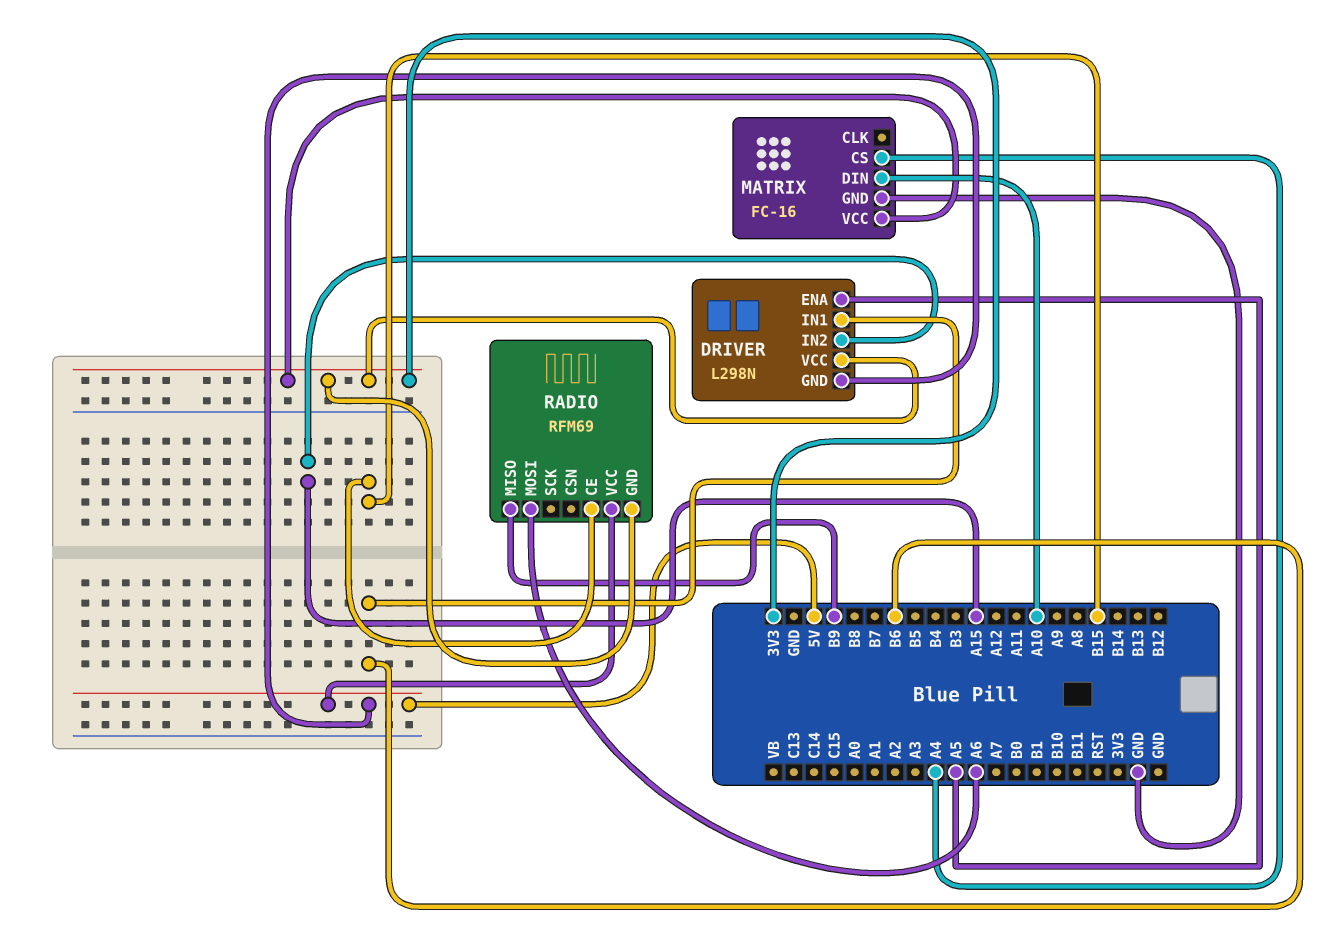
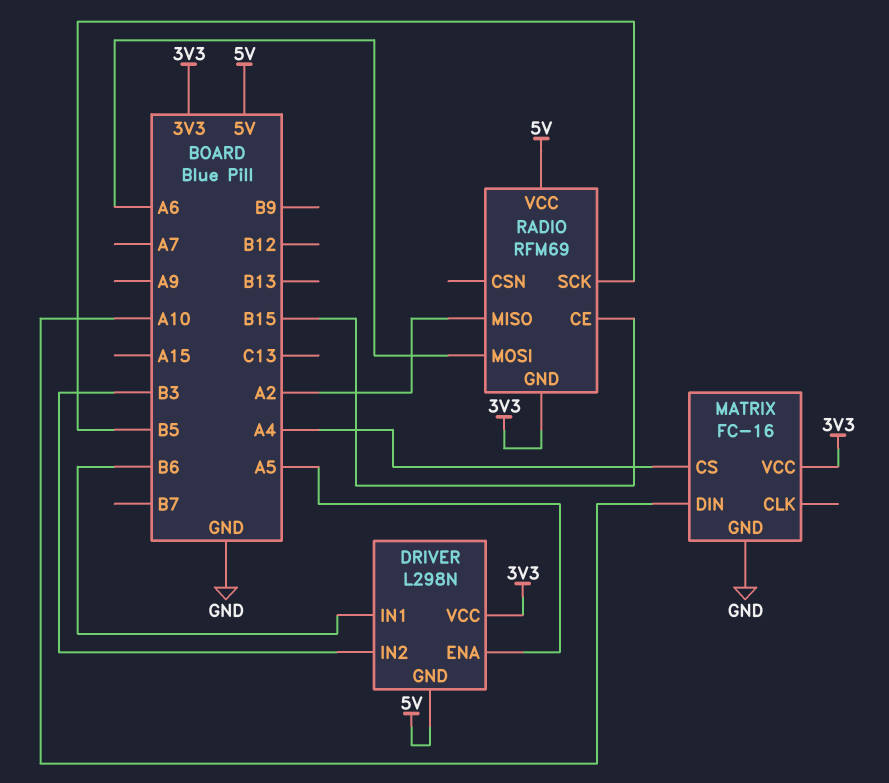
DRIVER pin IN2: A15 -> B3
RADIO pin MISO: B9 -> A2
RADIO pin SCK: none -> B5

